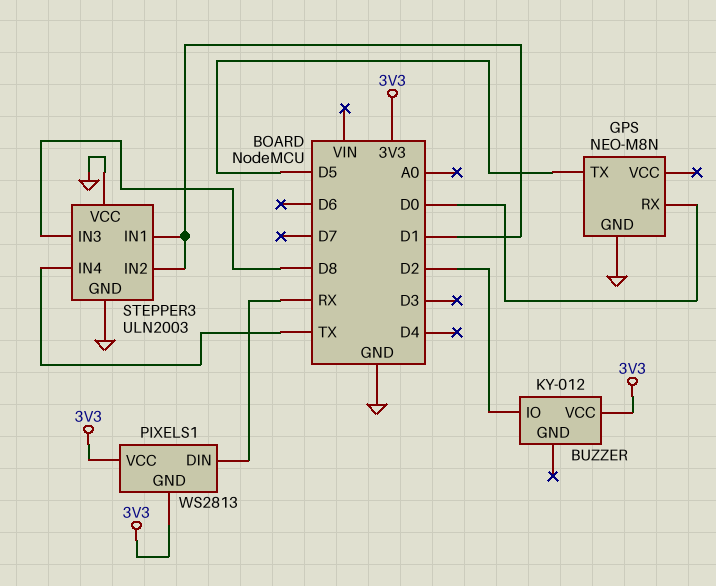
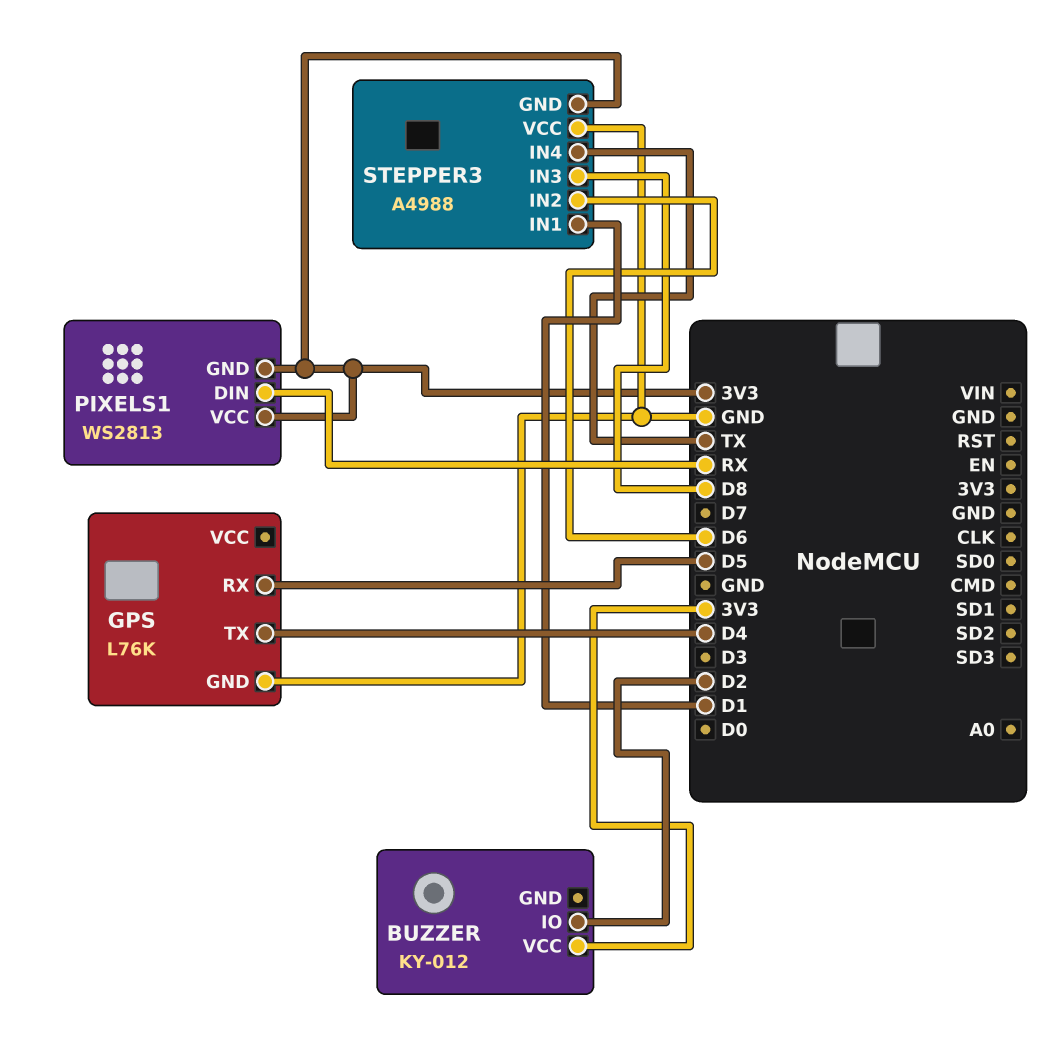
GPS: NEO-M8N -> L76K
GPS pin RX: D0 -> D5
GPS pin TX: D5 -> D4
STEPPER3: ULN2003 -> A4988
STEPPER3 pin GND: GND -> 3V3
STEPPER3 pin IN2: D1 -> D6

